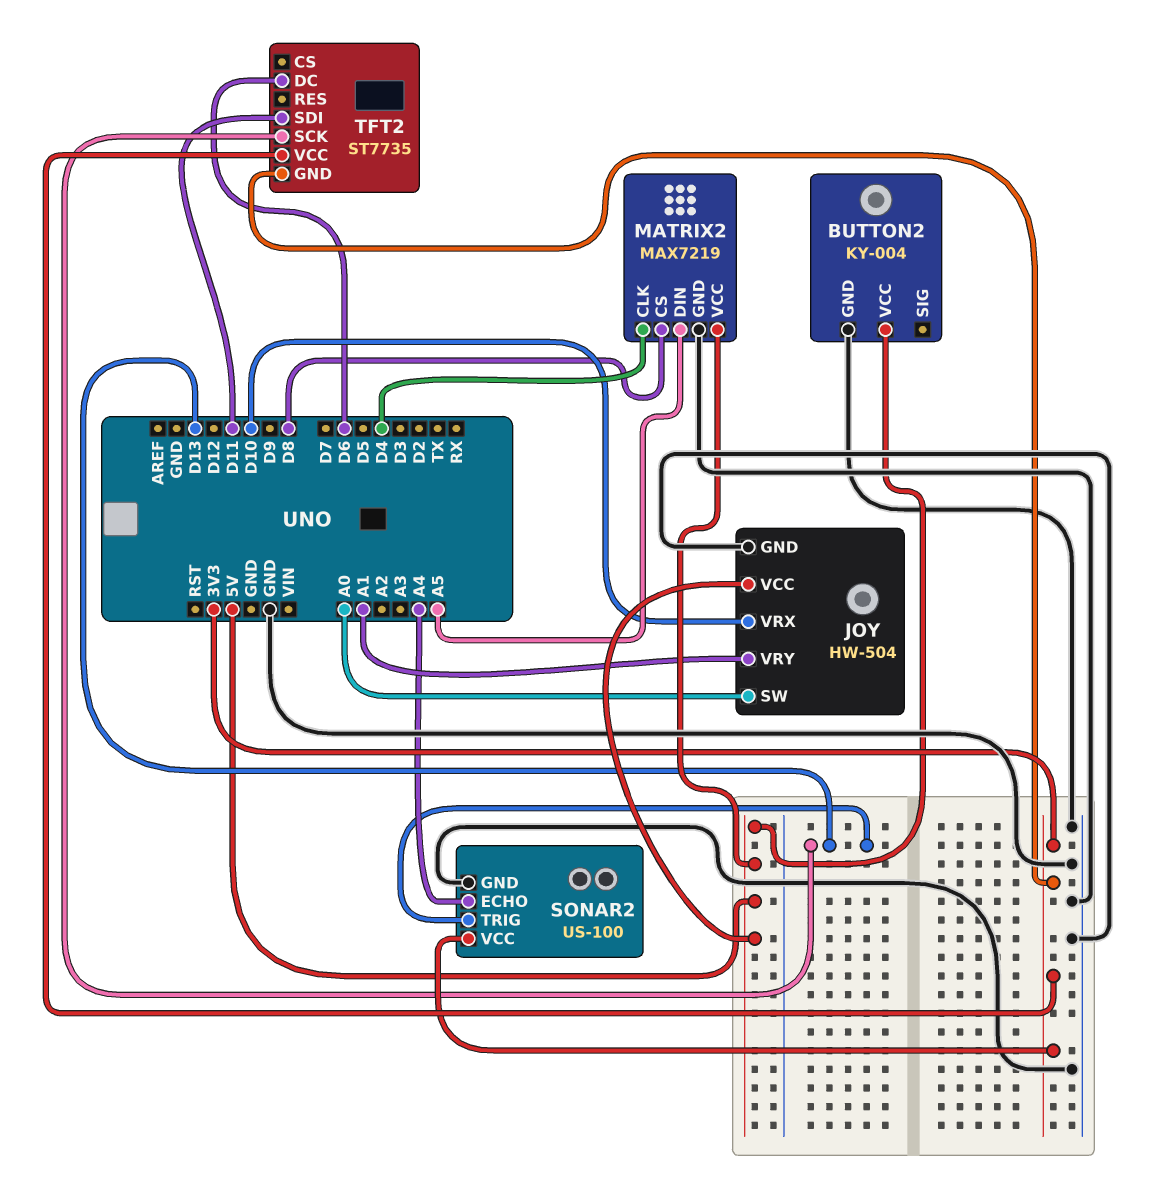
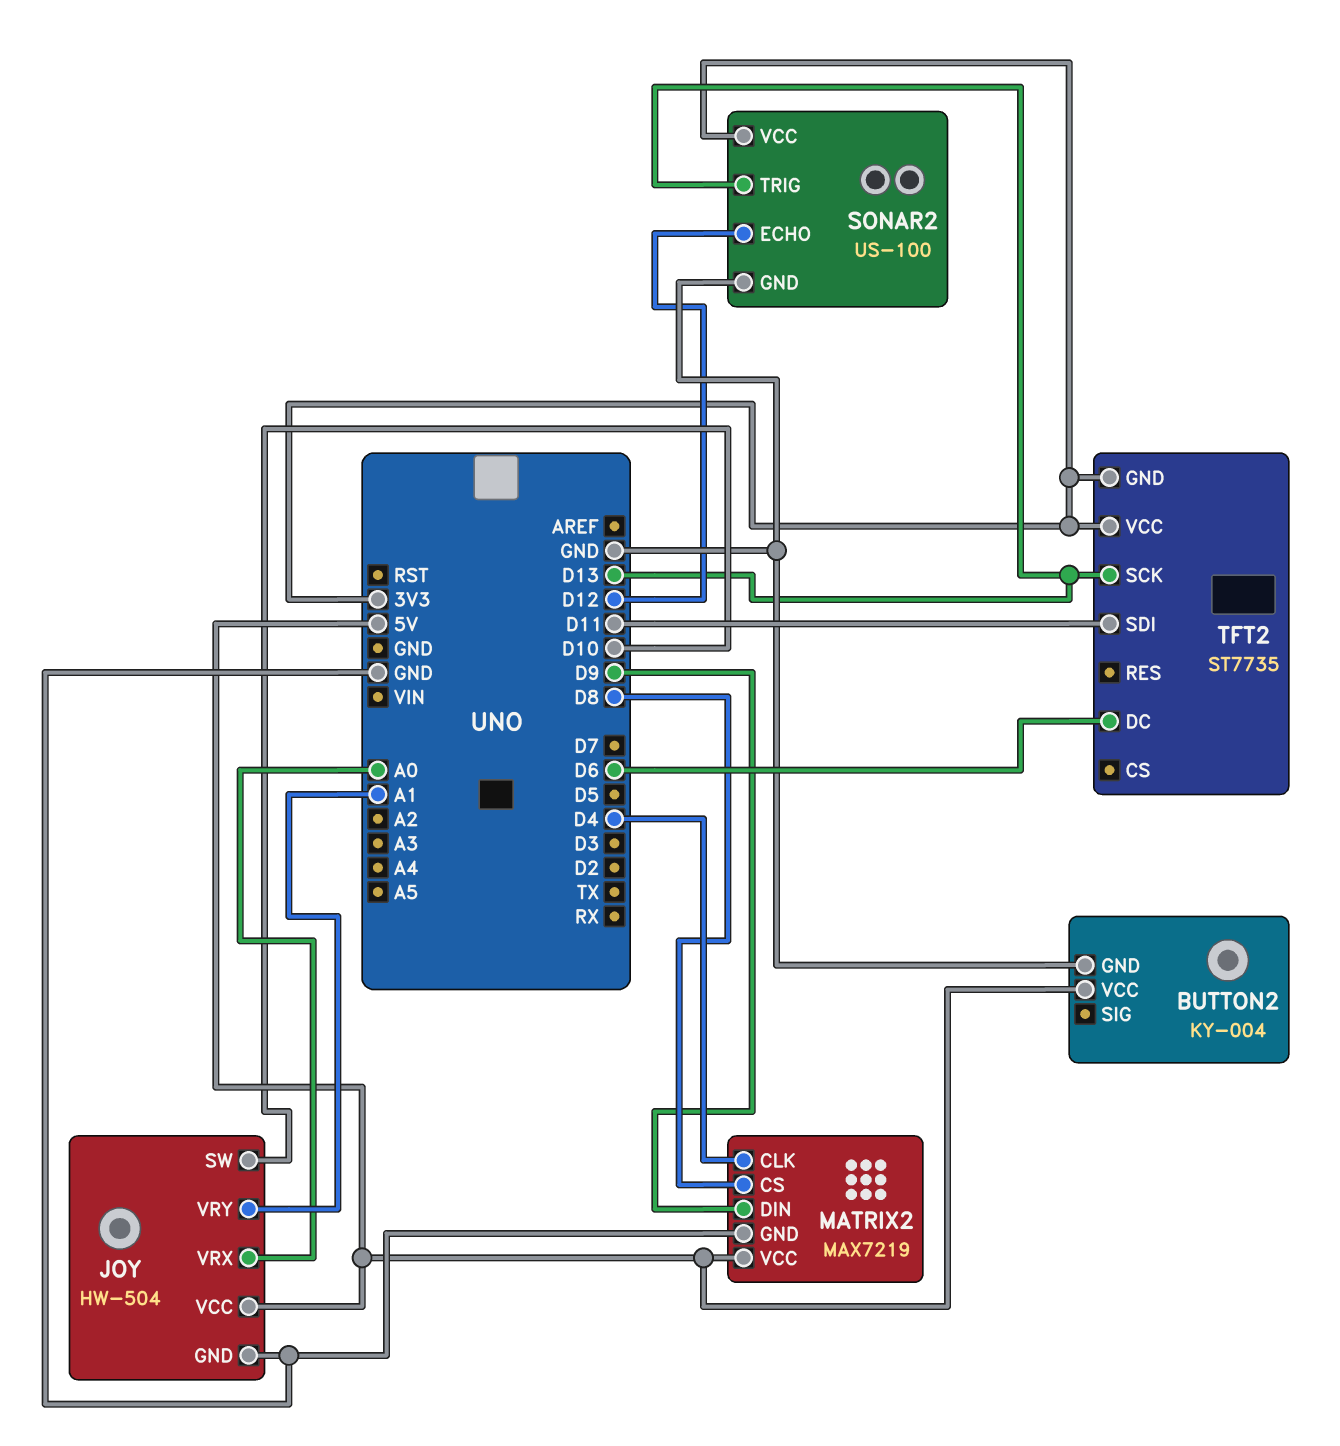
JOY pin SW: A0 -> D10
JOY pin VRX: D10 -> A0
MATRIX2 pin DIN: A5 -> D9
SONAR2 pin ECHO: A4 -> D12

